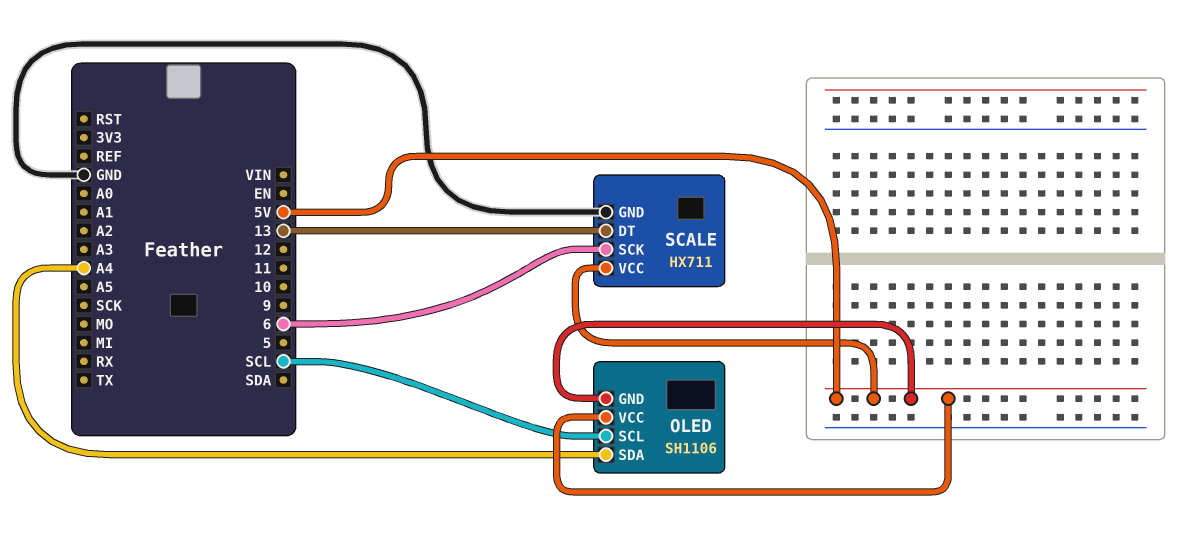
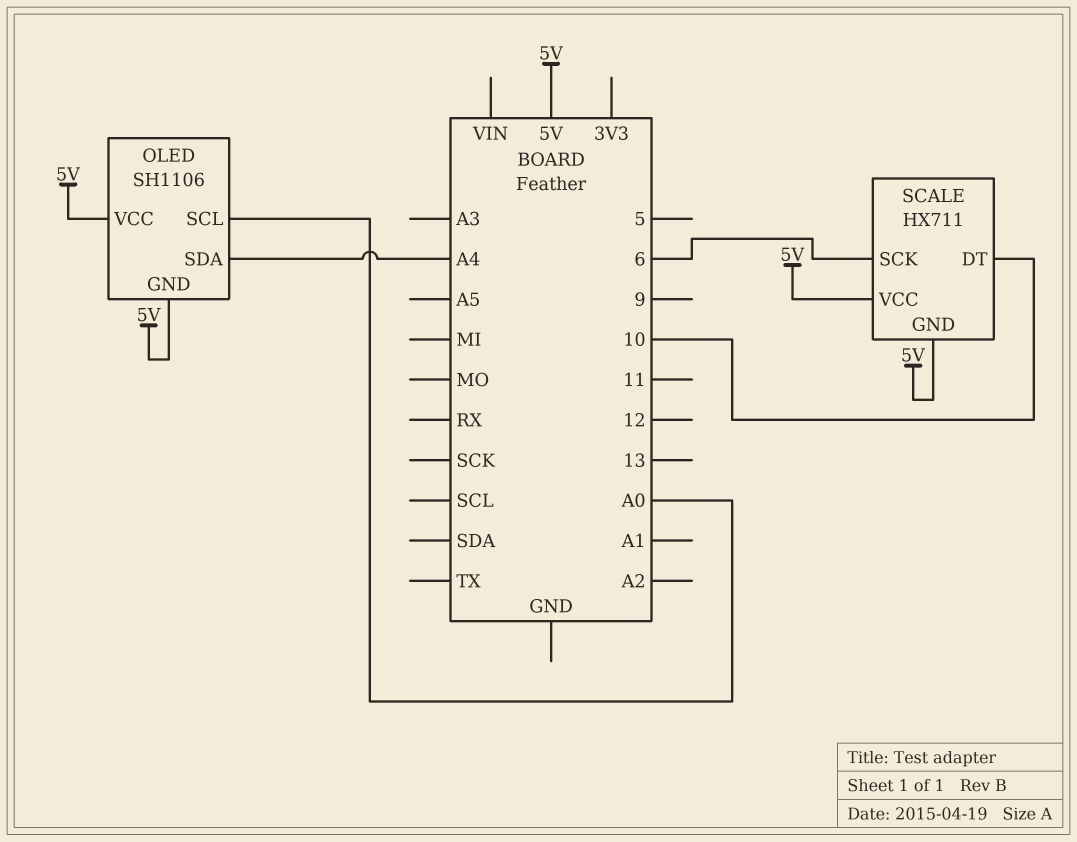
OLED pin SCL: SCL -> A0
SCALE pin DT: 13 -> 10
SCALE pin GND: GND -> 5V

